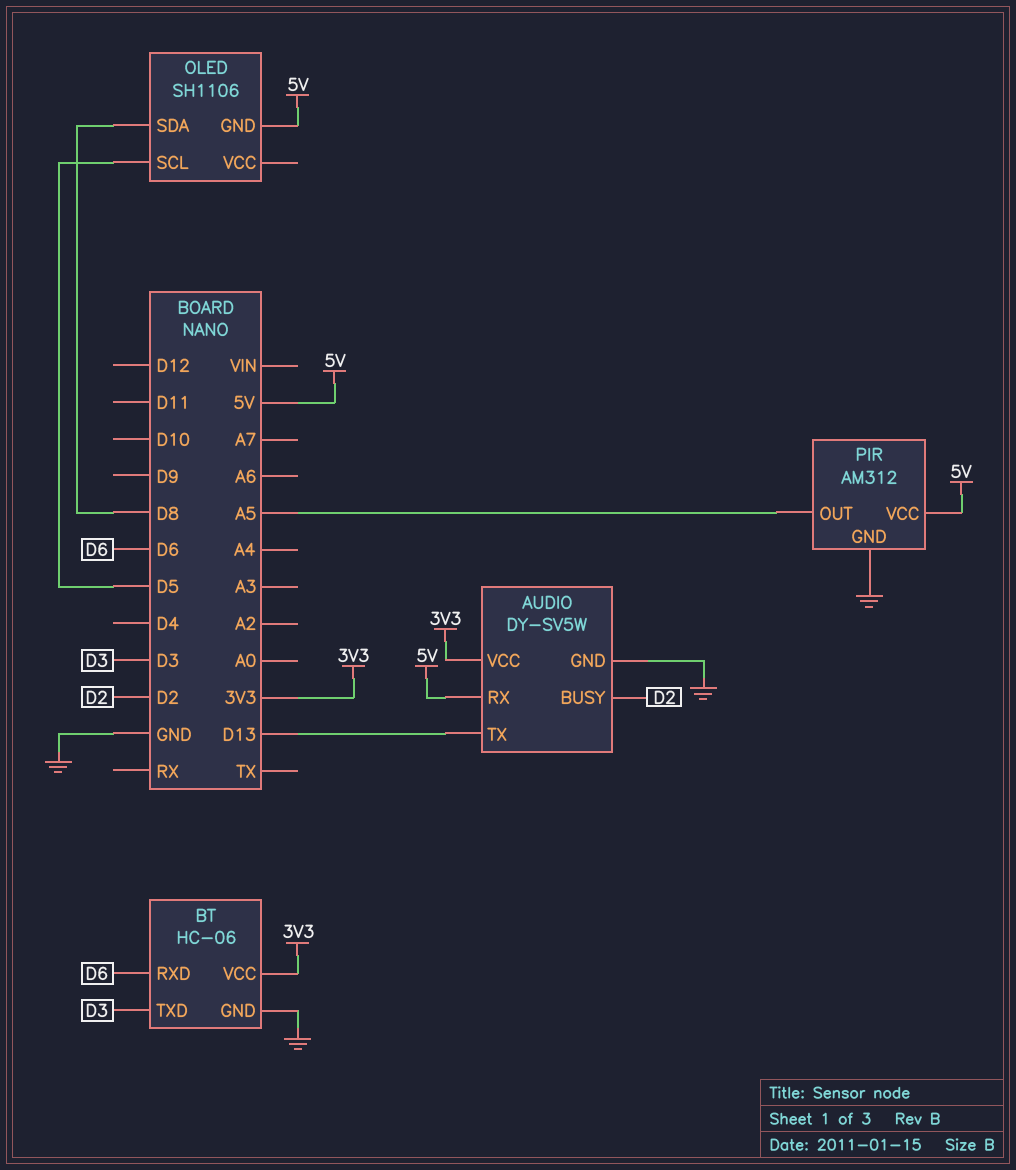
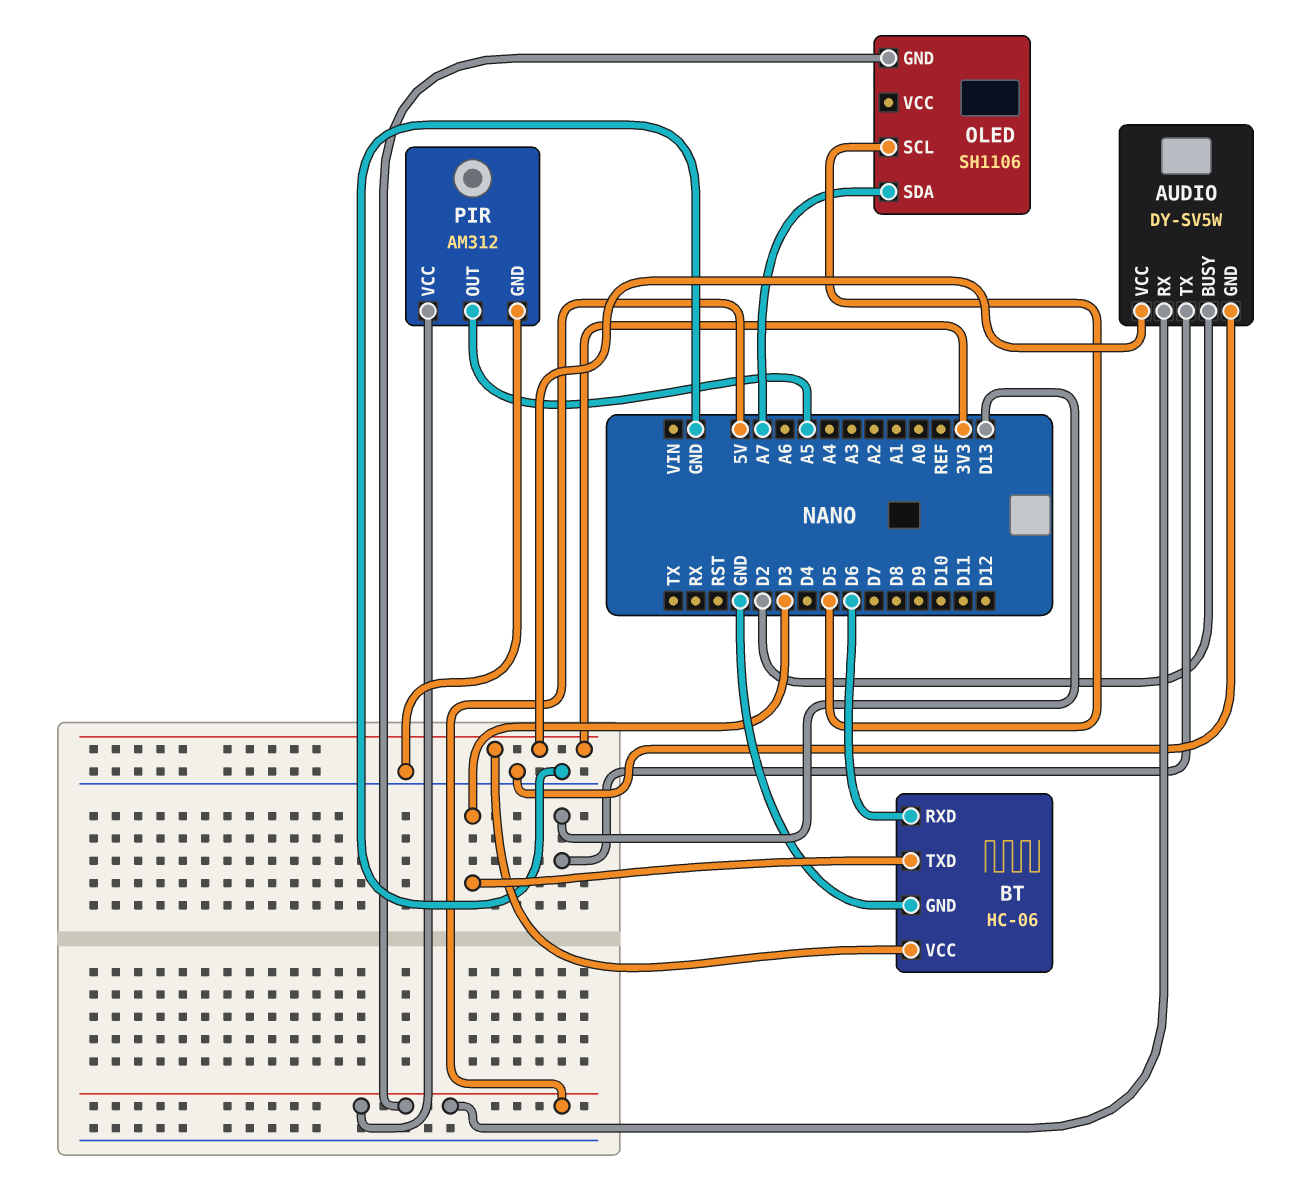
OLED pin SDA: D8 -> A7

